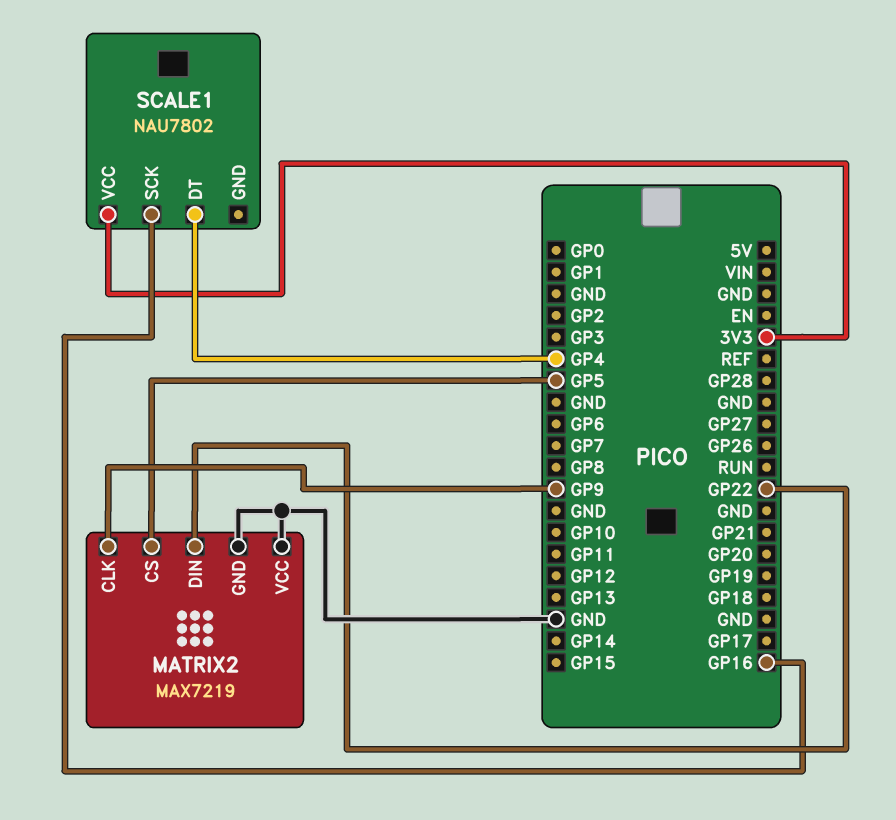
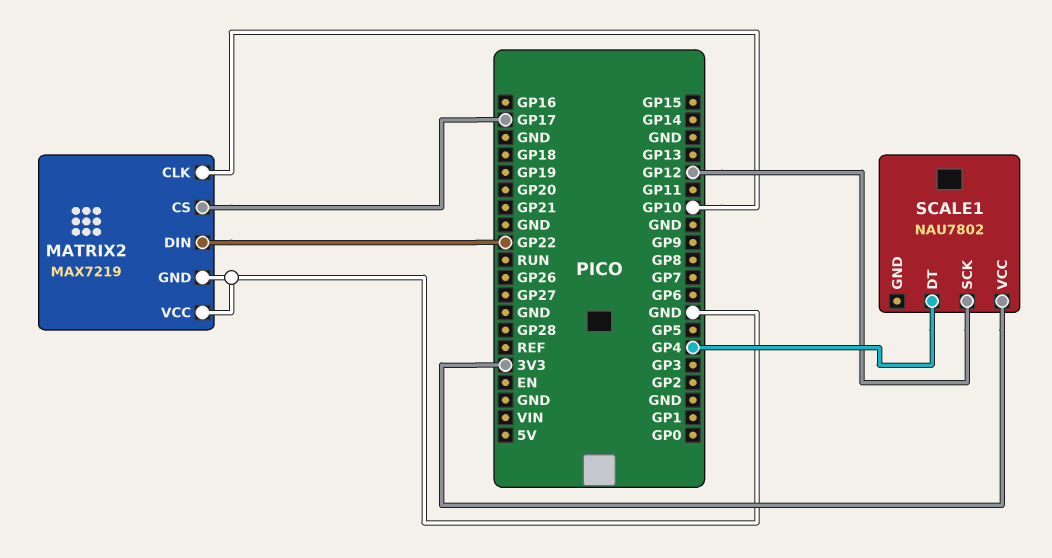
MATRIX2 pin CLK: GP9 -> GP10
MATRIX2 pin CS: GP5 -> GP17
SCALE1 pin SCK: GP16 -> GP12

